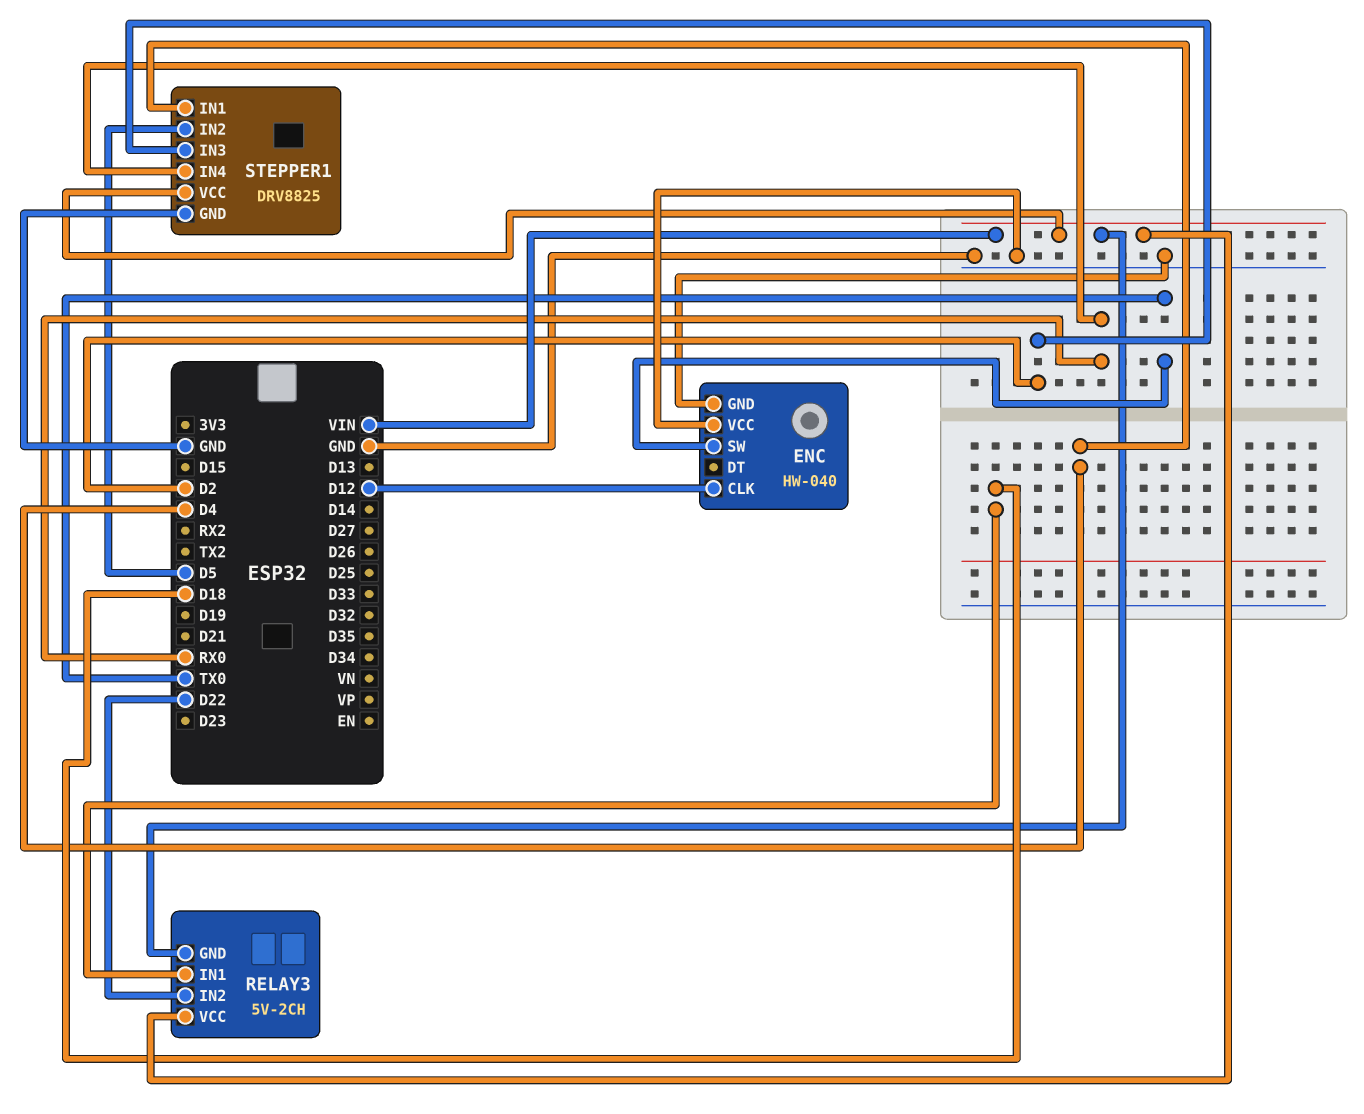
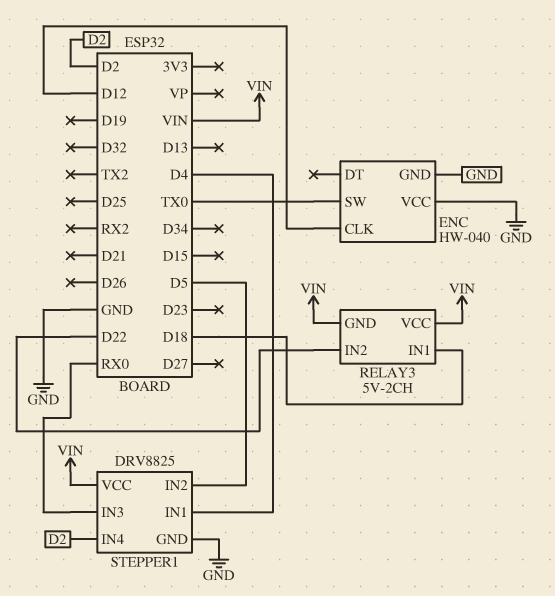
STEPPER1 pin IN3: D2 -> RX0
STEPPER1 pin IN4: RX0 -> D2

